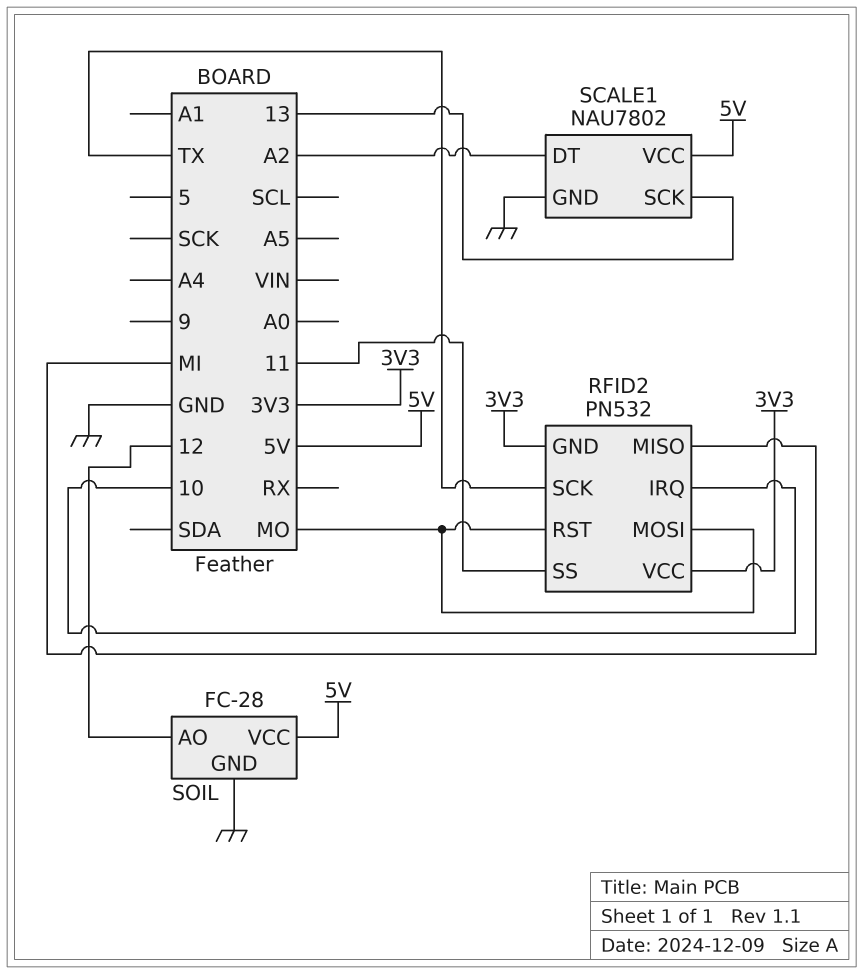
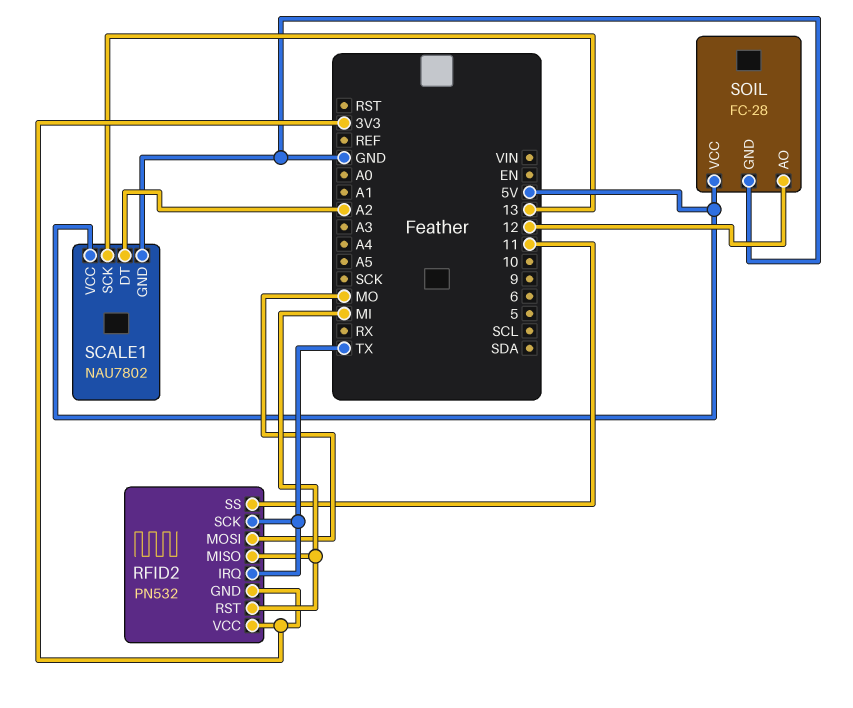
RFID2 pin IRQ: 10 -> TX
RFID2 pin RST: MO -> MI

